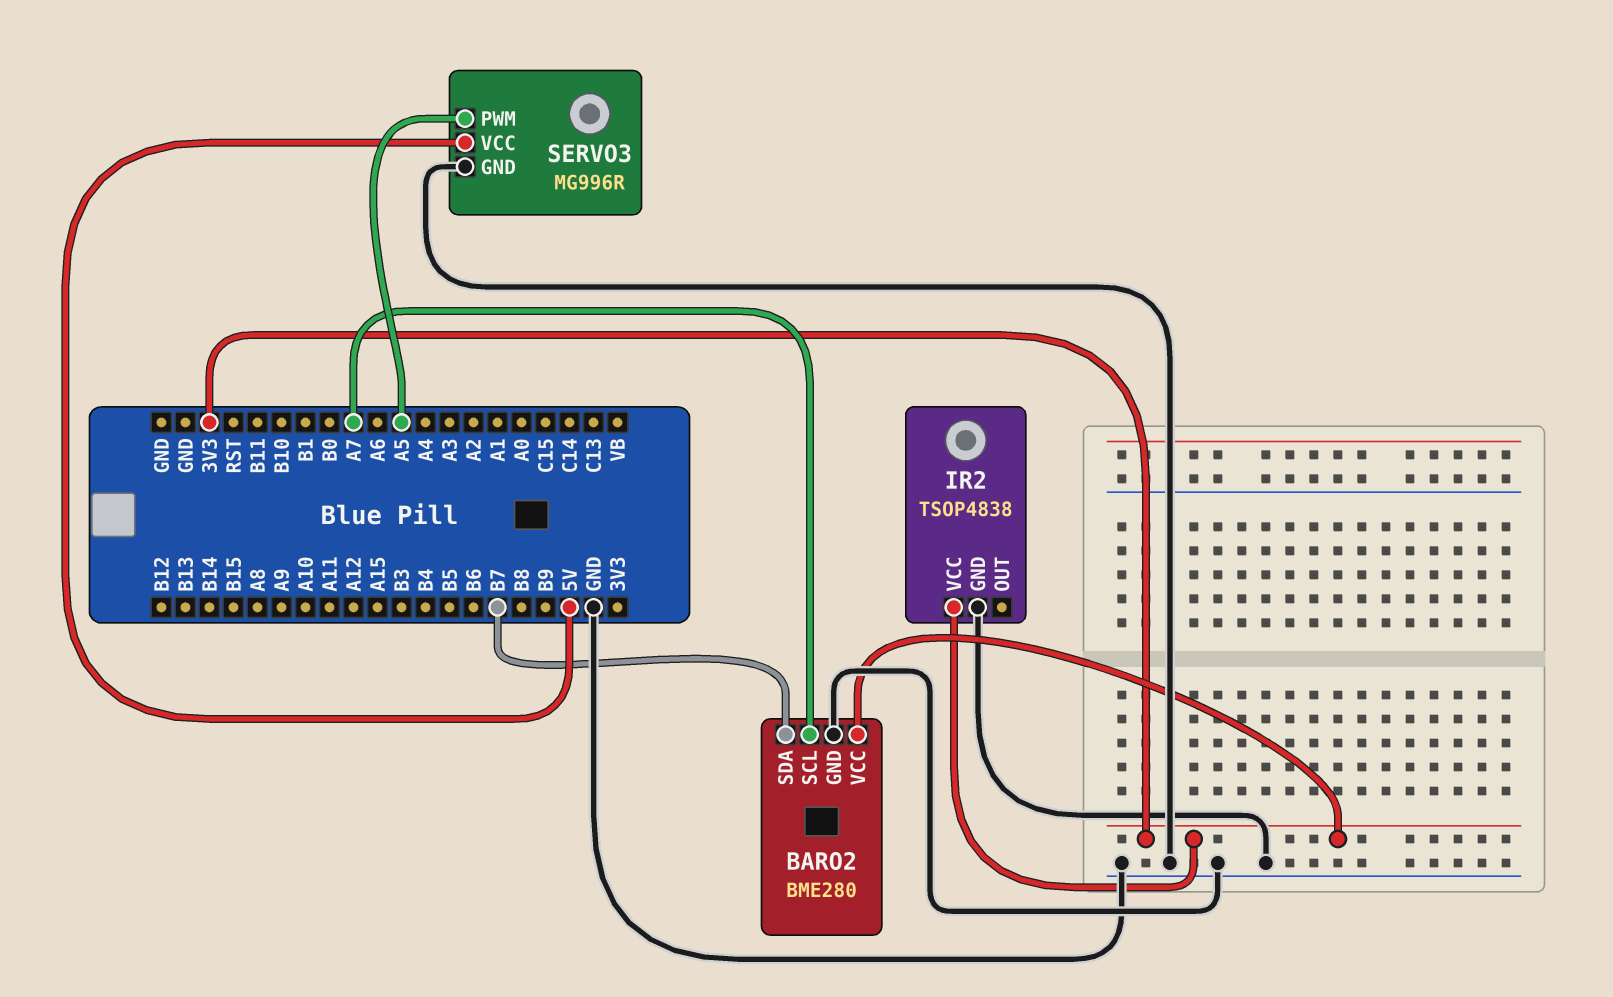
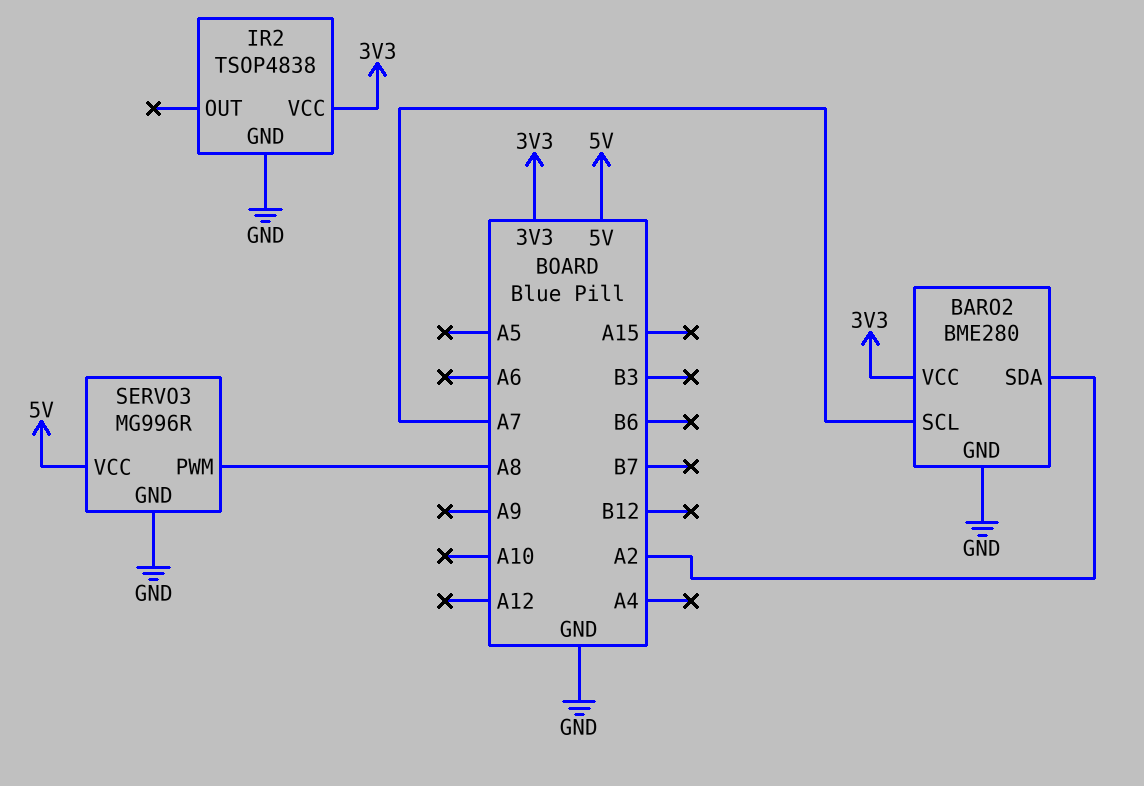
BARO2 pin SDA: B7 -> A2
SERVO3 pin PWM: A5 -> A8

